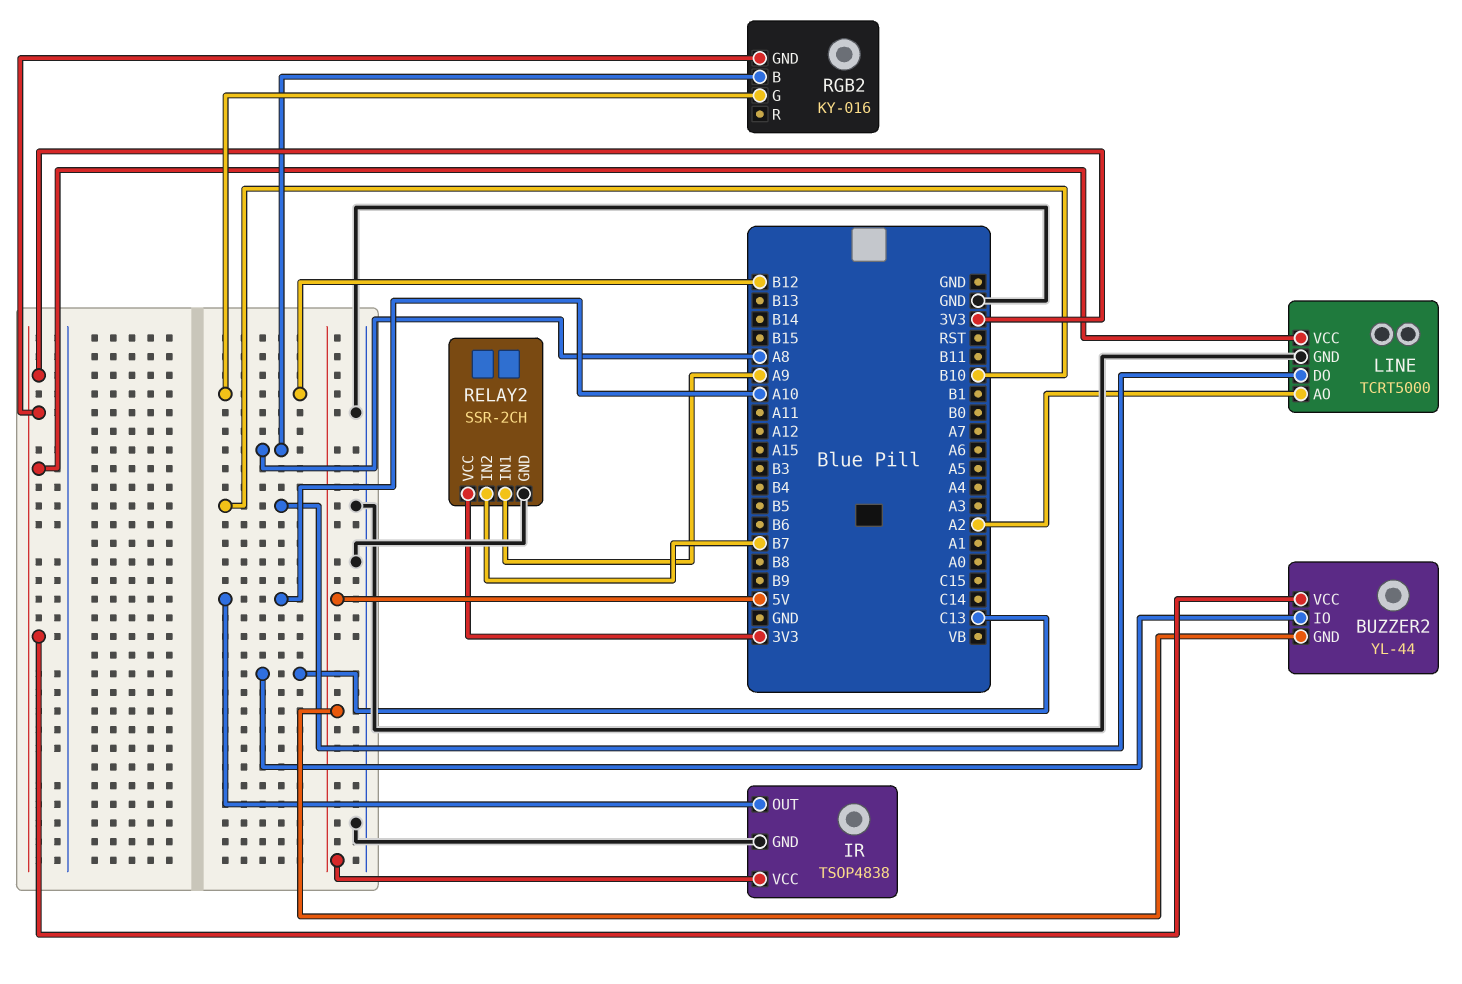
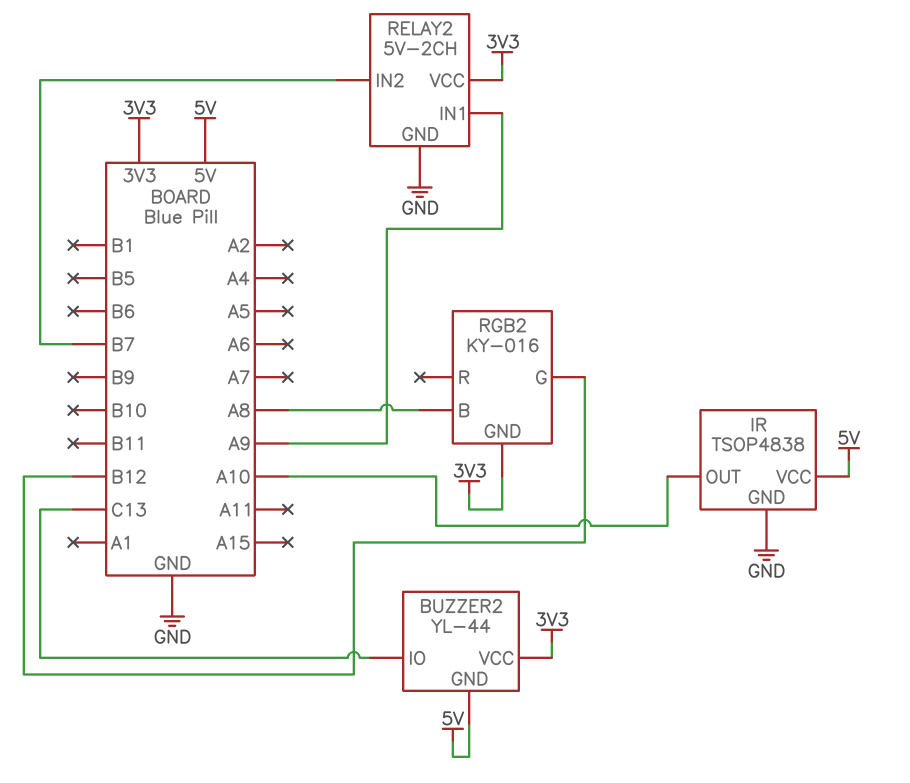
LINE: TCRT5000 -> none
LINE pin AO: A2 -> none
LINE pin DO: B10 -> none
LINE pin GND: GND -> none
LINE pin VCC: 3V3 -> none
RELAY2: SSR-2CH -> 5V-2CH

